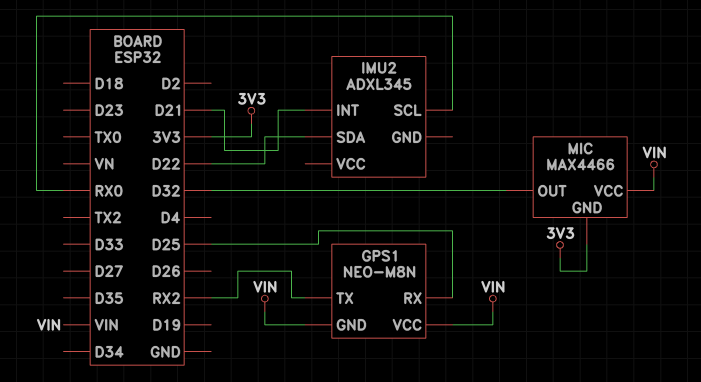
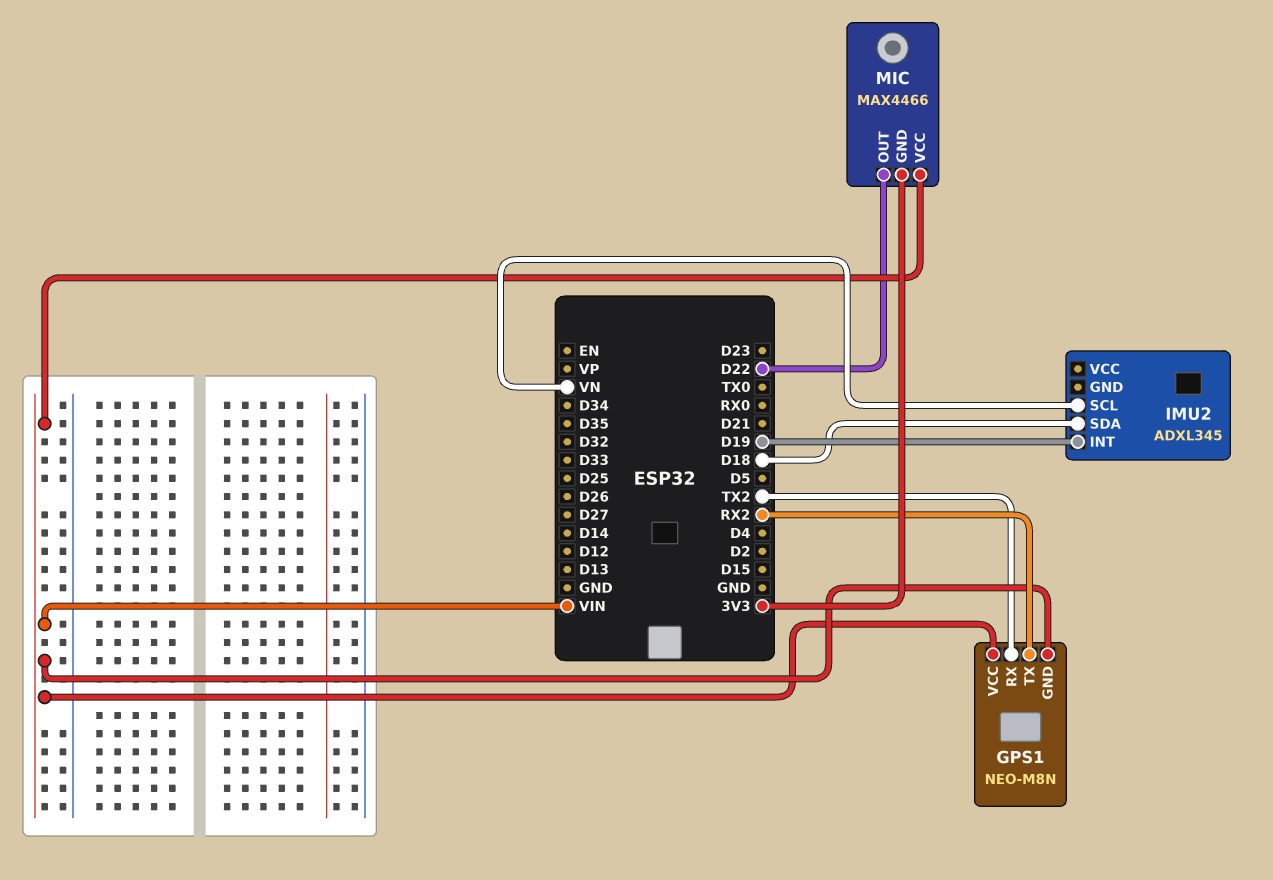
GPS1 pin RX: D25 -> TX2
IMU2 pin INT: D21 -> D19
IMU2 pin SCL: RX0 -> VN
IMU2 pin SDA: D22 -> D18
MIC pin OUT: D32 -> D22

